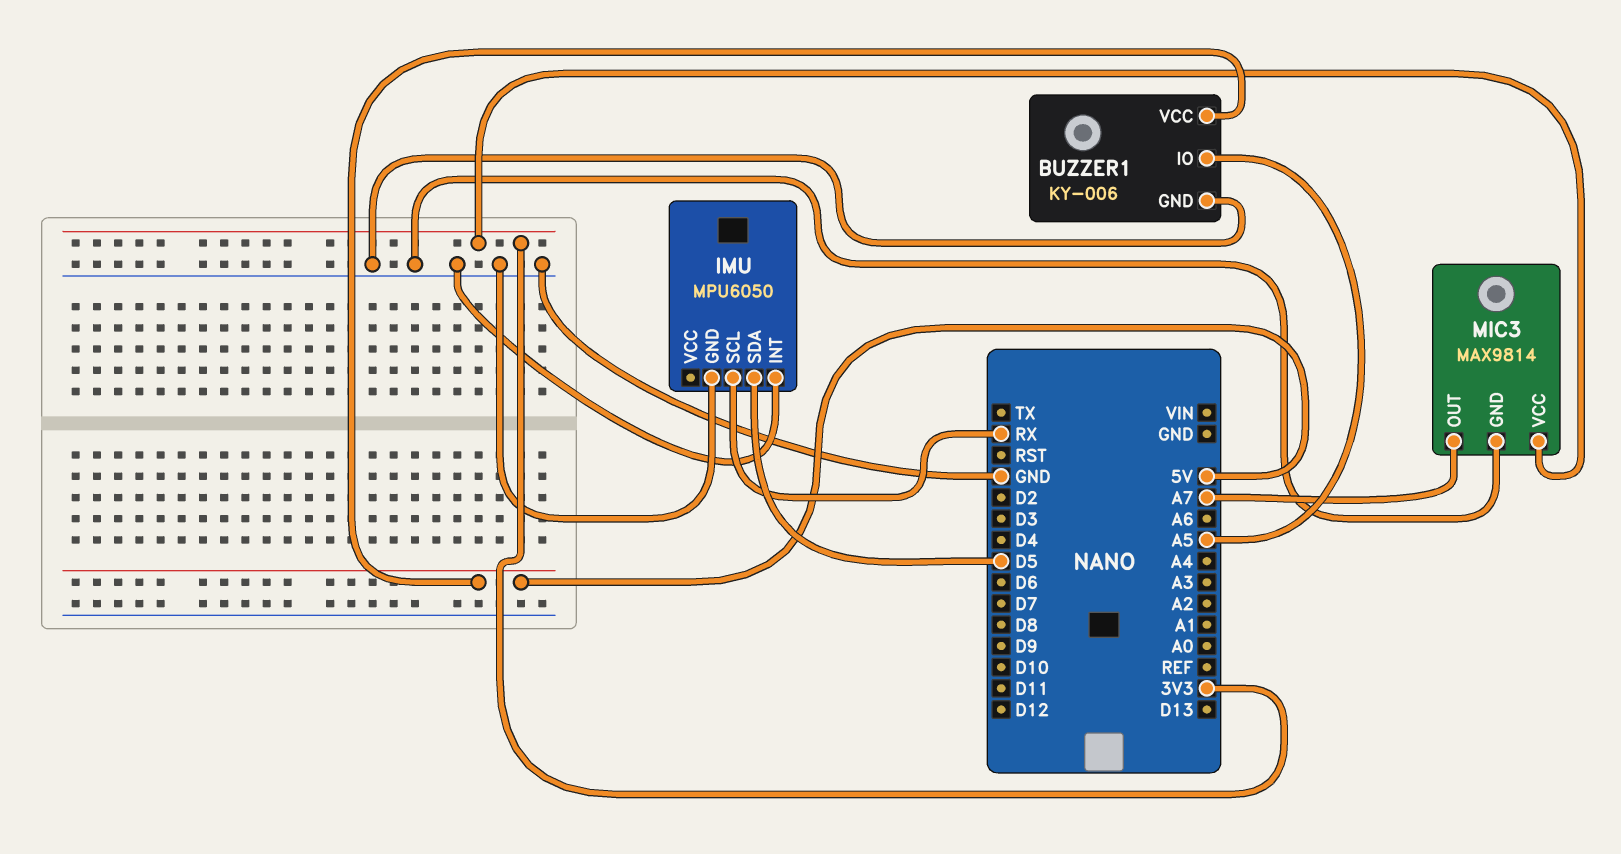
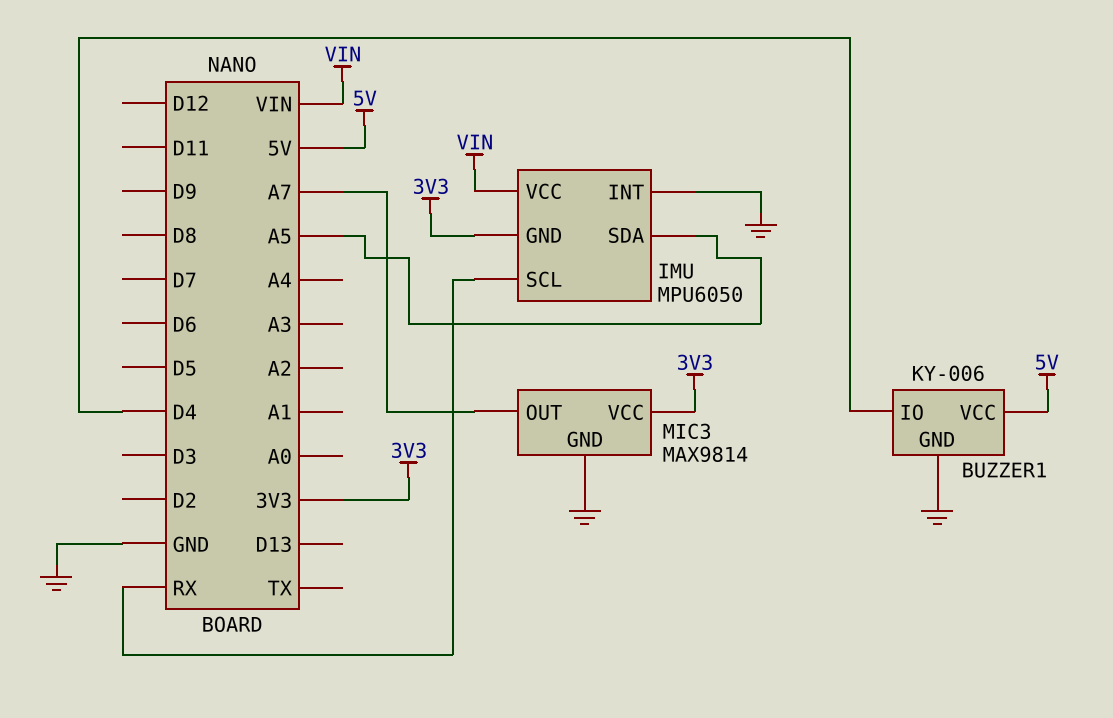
BUZZER1 pin IO: A5 -> D4
IMU pin GND: GND -> 3V3
IMU pin SDA: D5 -> A5
IMU pin VCC: none -> VIN

